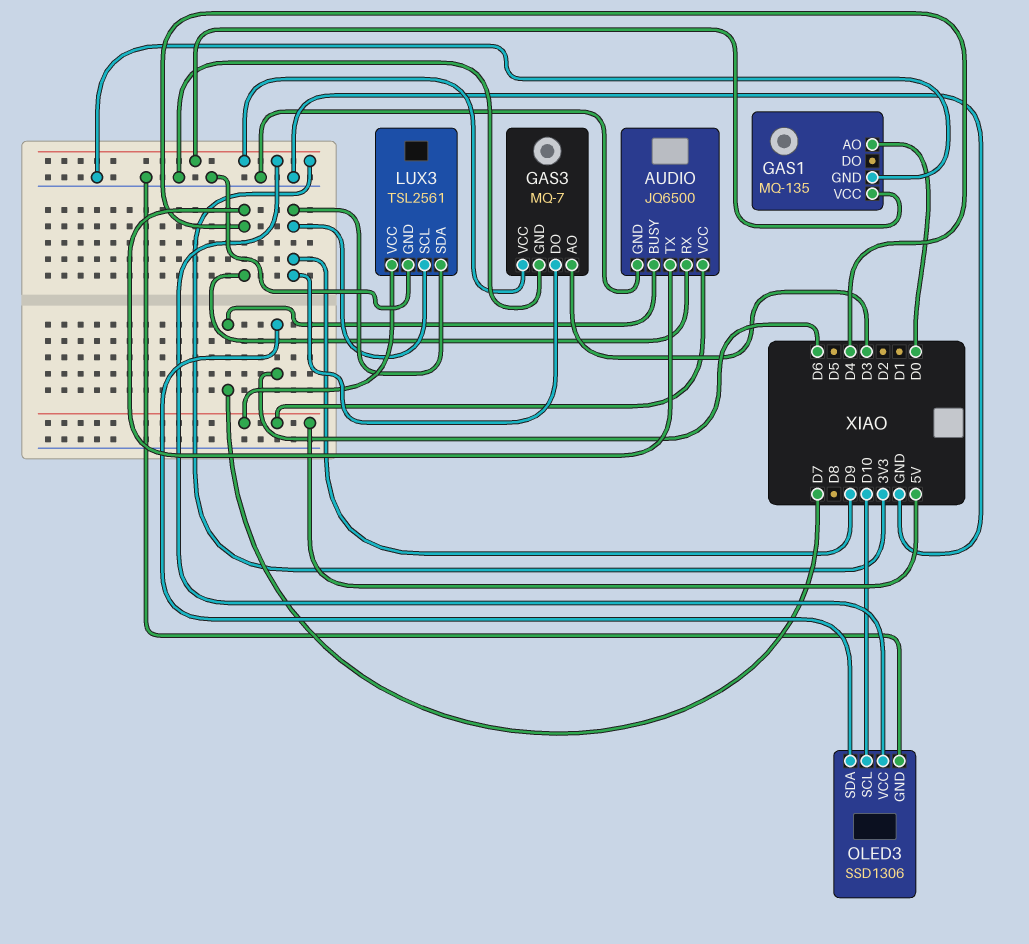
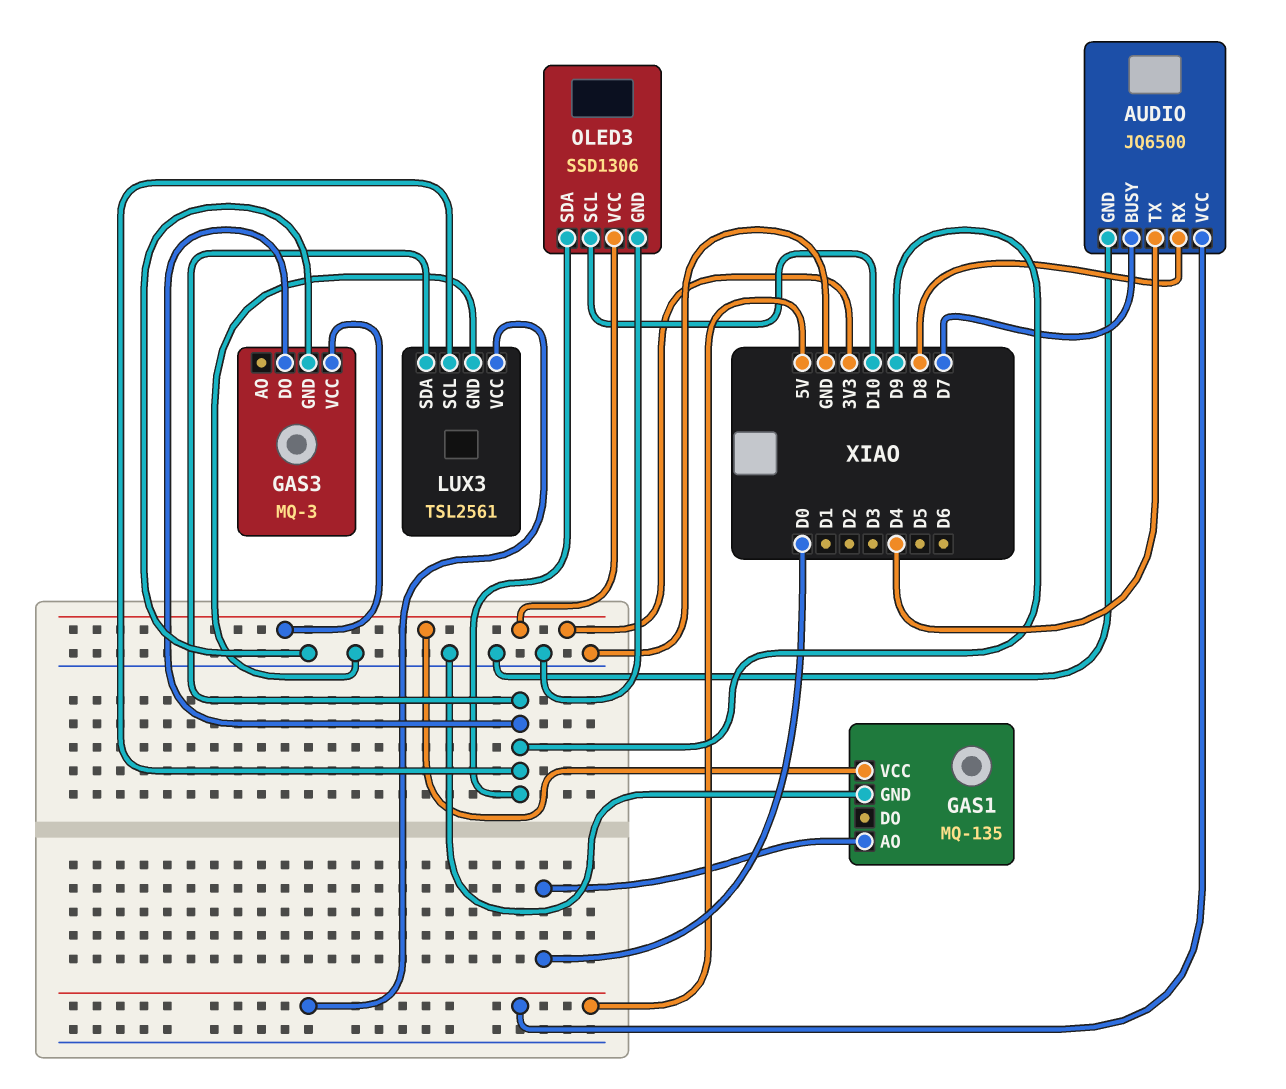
AUDIO pin RX: D4 -> D8
GAS3: MQ-7 -> MQ-3
GAS3 pin AO: D3 -> none
OLED3 pin SDA: D6 -> D9

